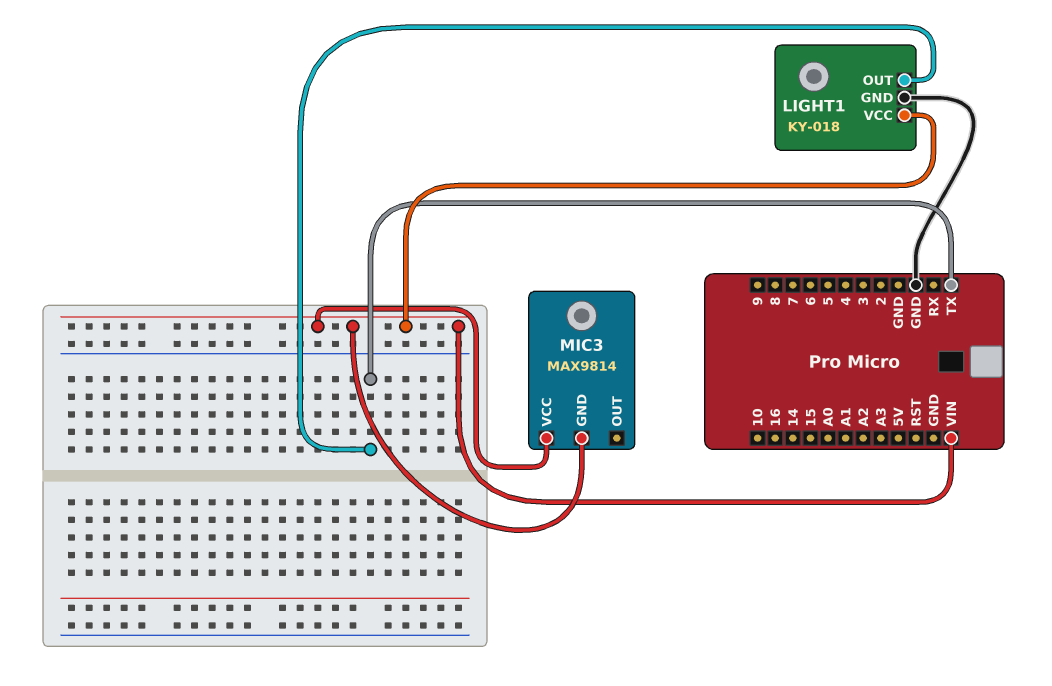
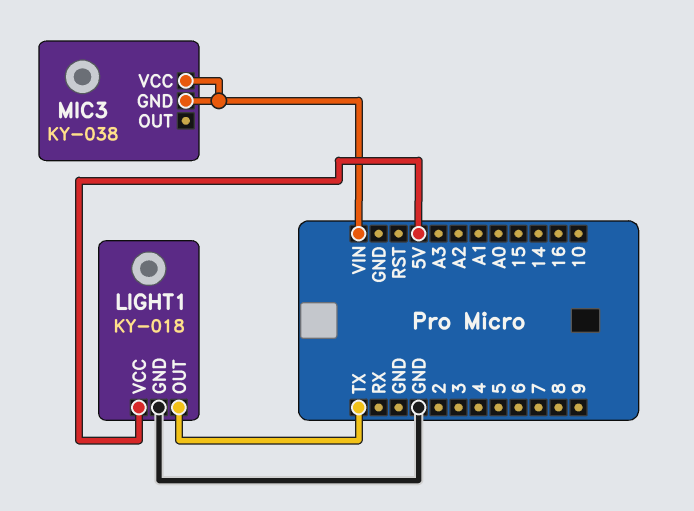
LIGHT1 pin VCC: VIN -> 5V
MIC3: MAX9814 -> KY-038

